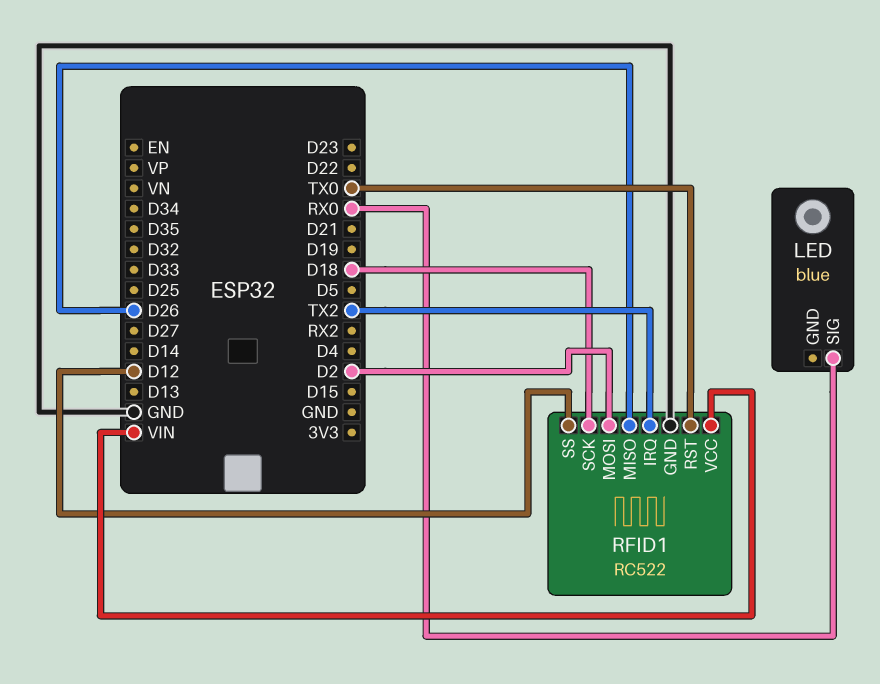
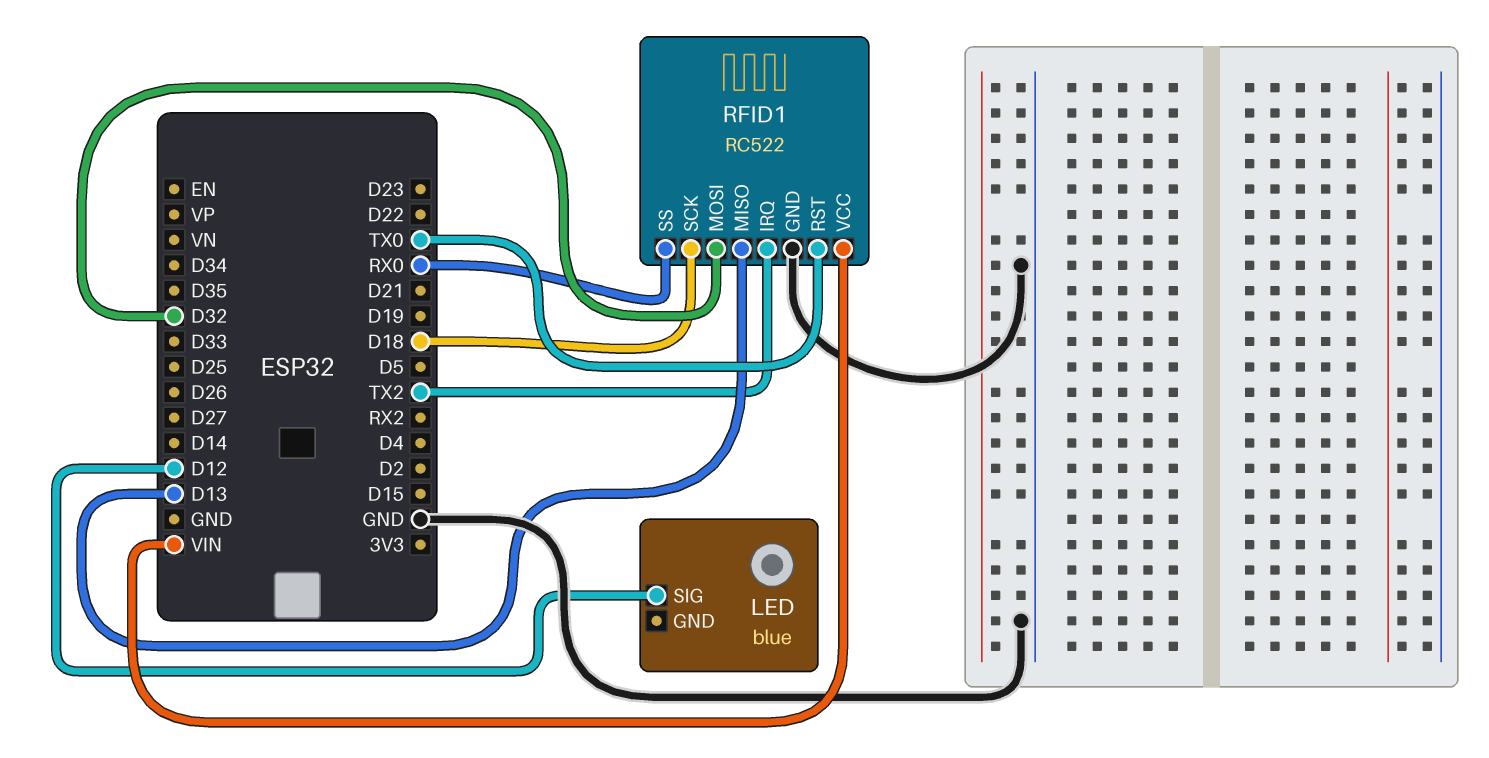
LED pin SIG: RX0 -> D12
RFID1 pin MISO: D26 -> D13
RFID1 pin MOSI: D2 -> D32
RFID1 pin SS: D12 -> RX0

